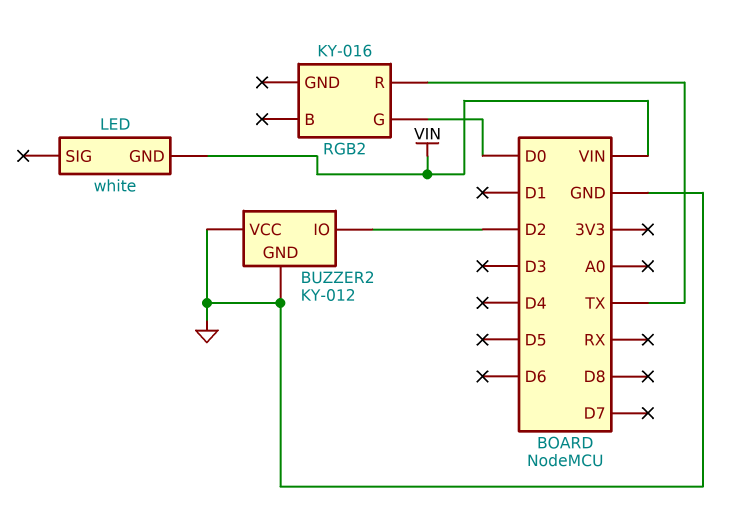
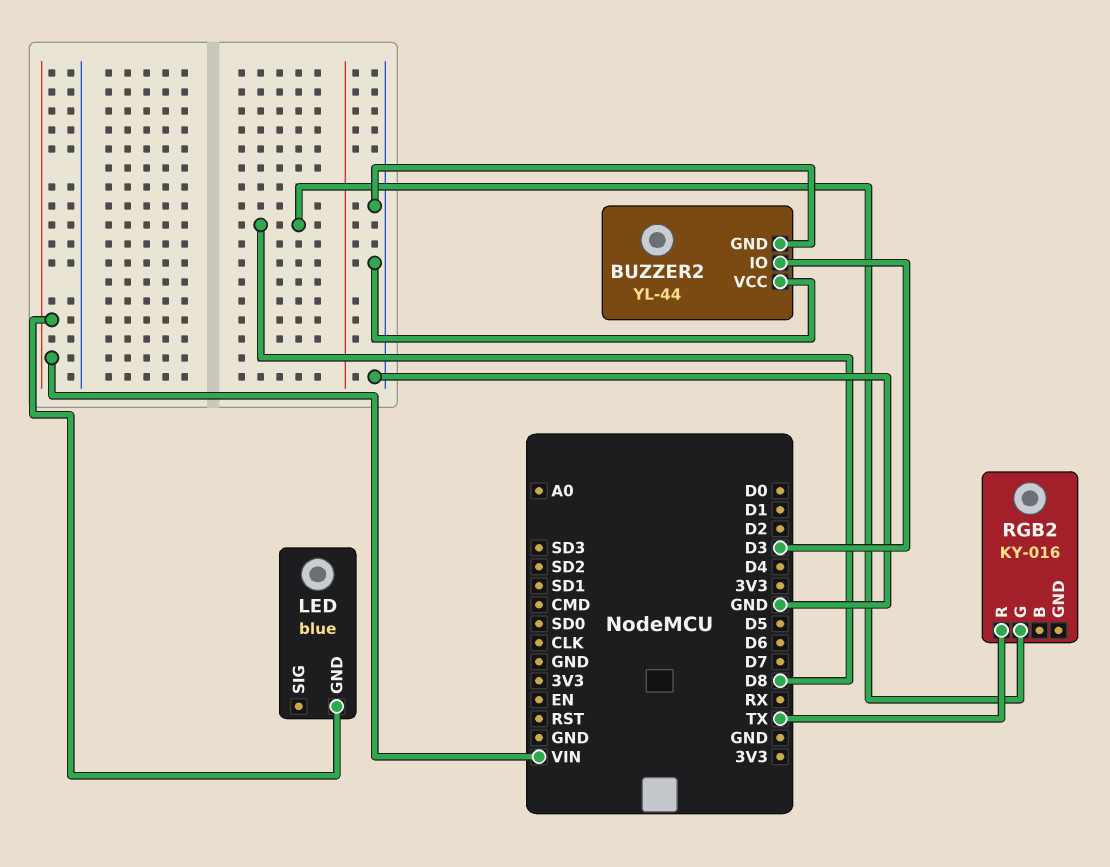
BUZZER2: KY-012 -> YL-44
BUZZER2 pin IO: D2 -> D3
LED: white -> blue
RGB2 pin G: D0 -> D8

